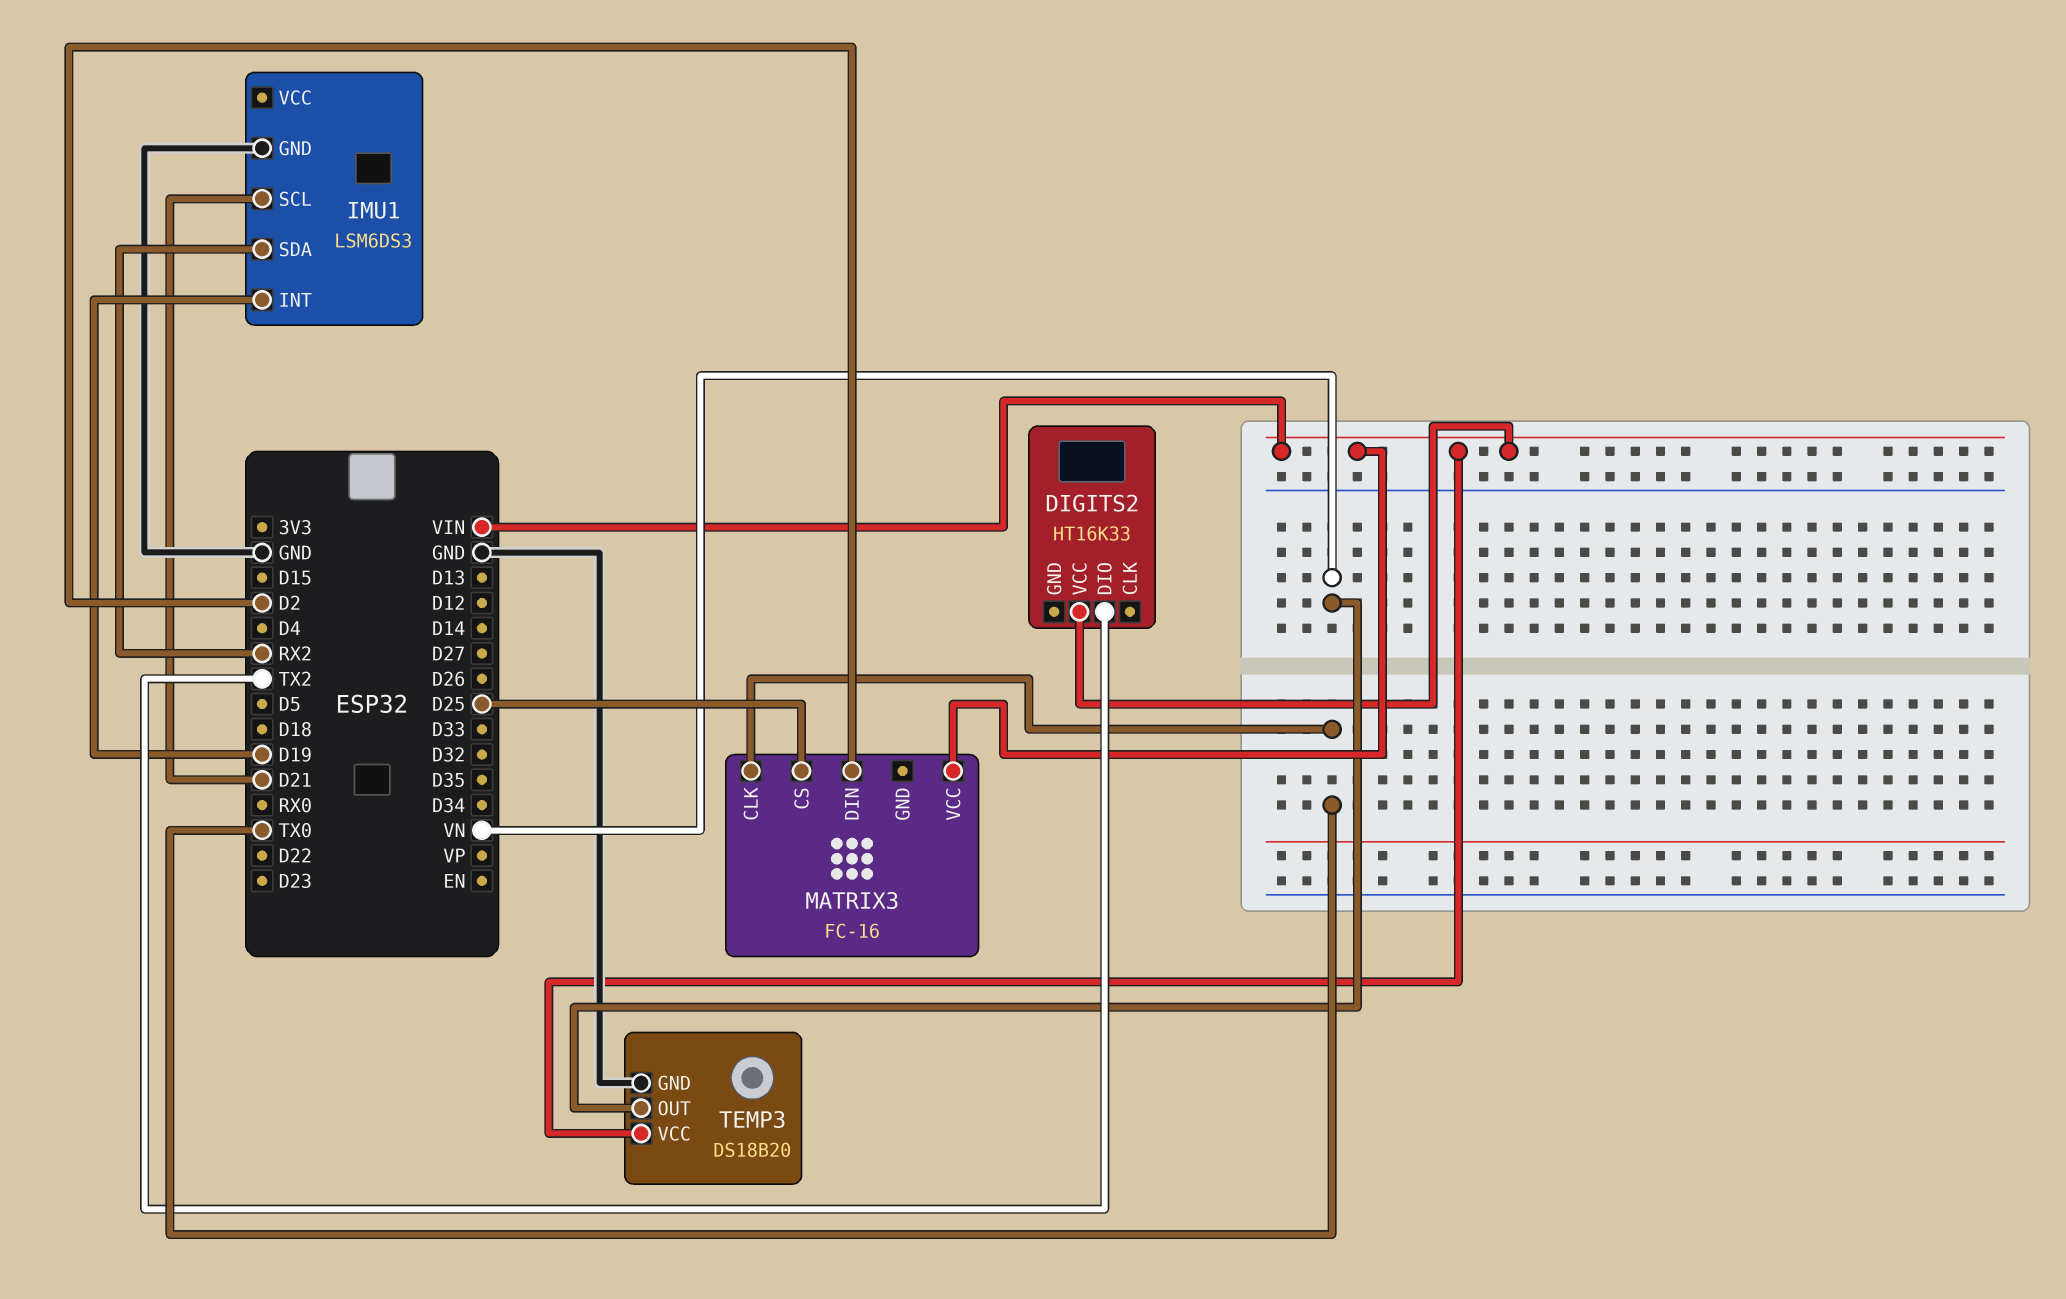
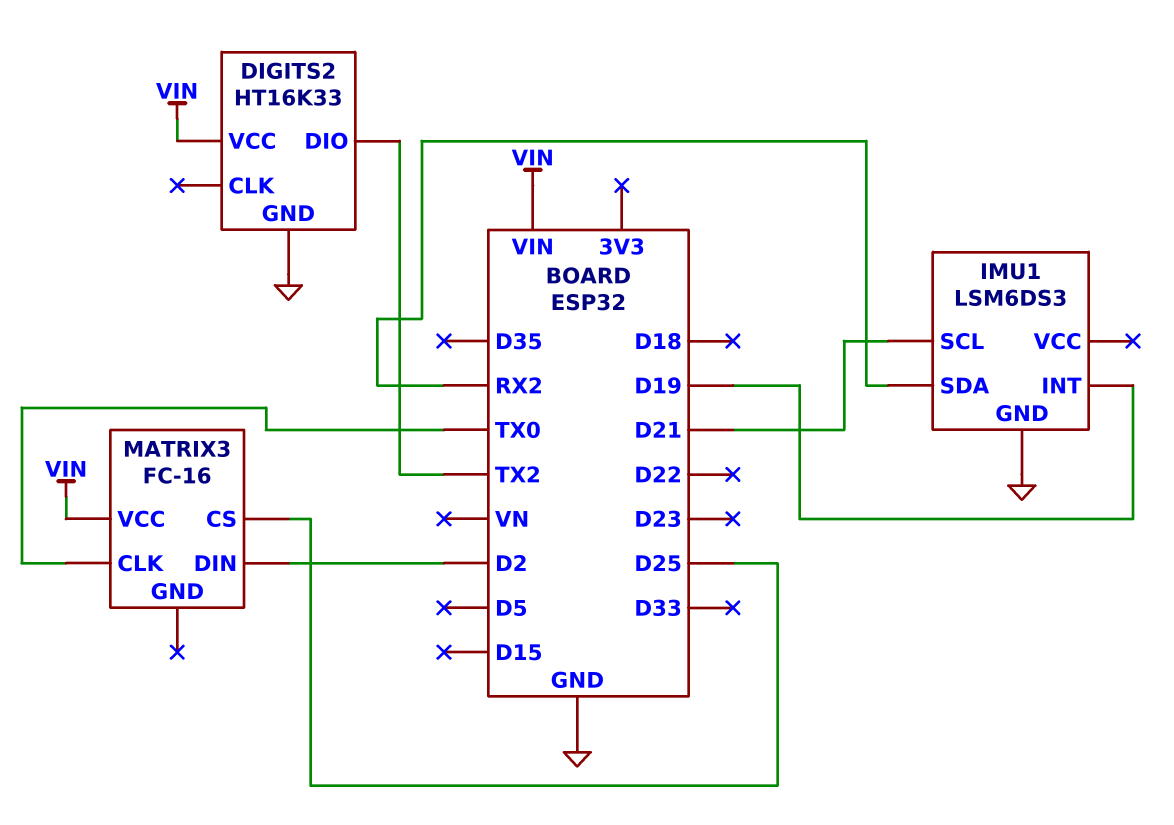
DIGITS2 pin GND: none -> GND
TEMP3: DS18B20 -> none
TEMP3 pin GND: GND -> none
TEMP3 pin OUT: VN -> none
TEMP3 pin VCC: VIN -> none

